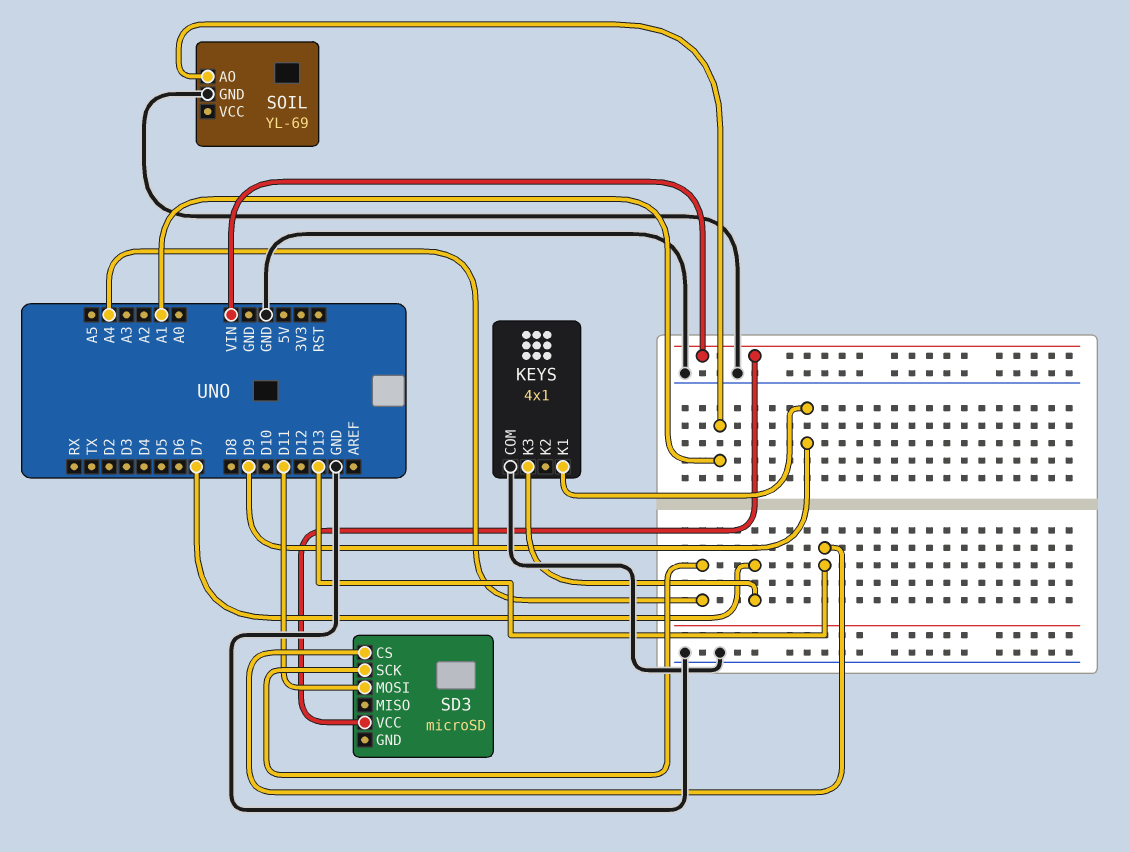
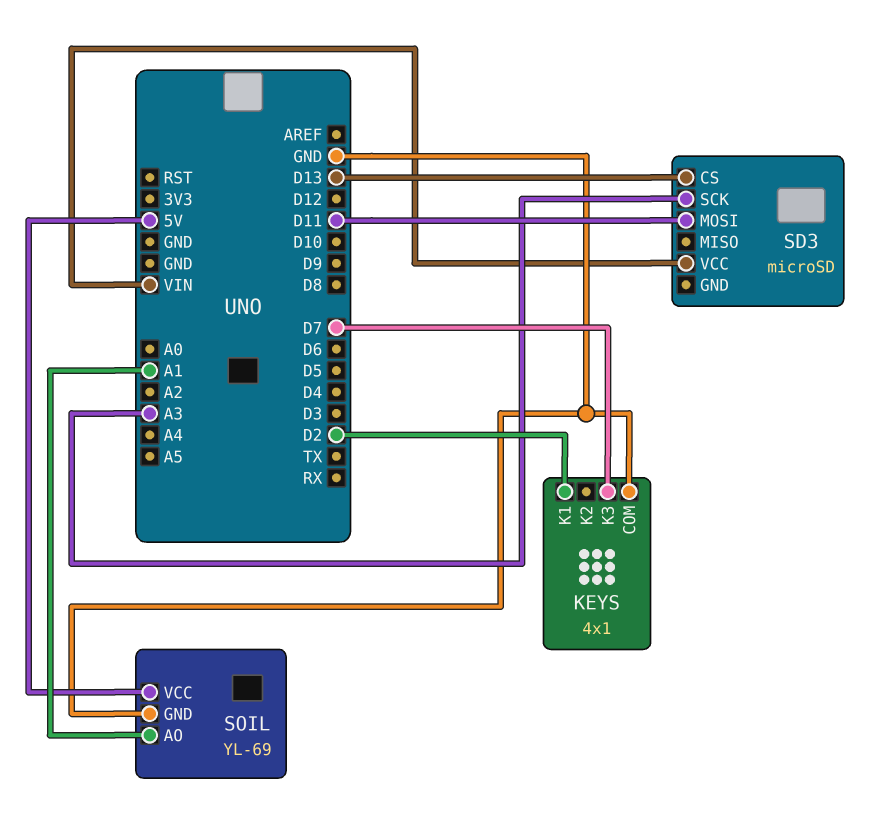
KEYS pin K1: D9 -> D2
SD3 pin SCK: A4 -> A3
SOIL pin VCC: none -> 5V

